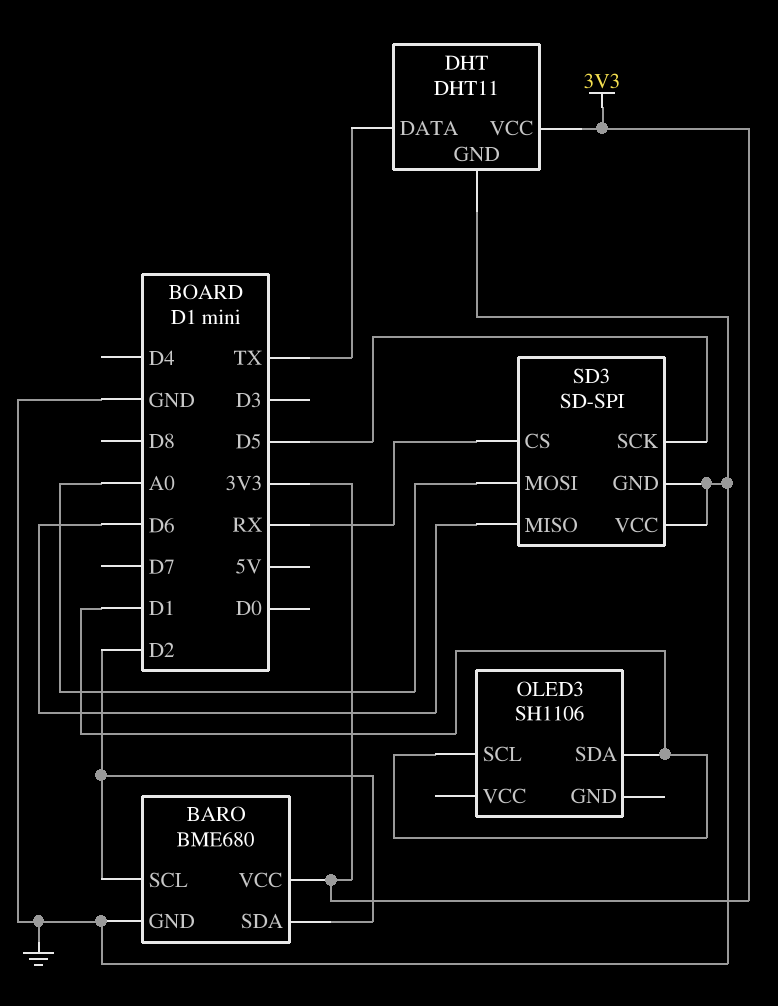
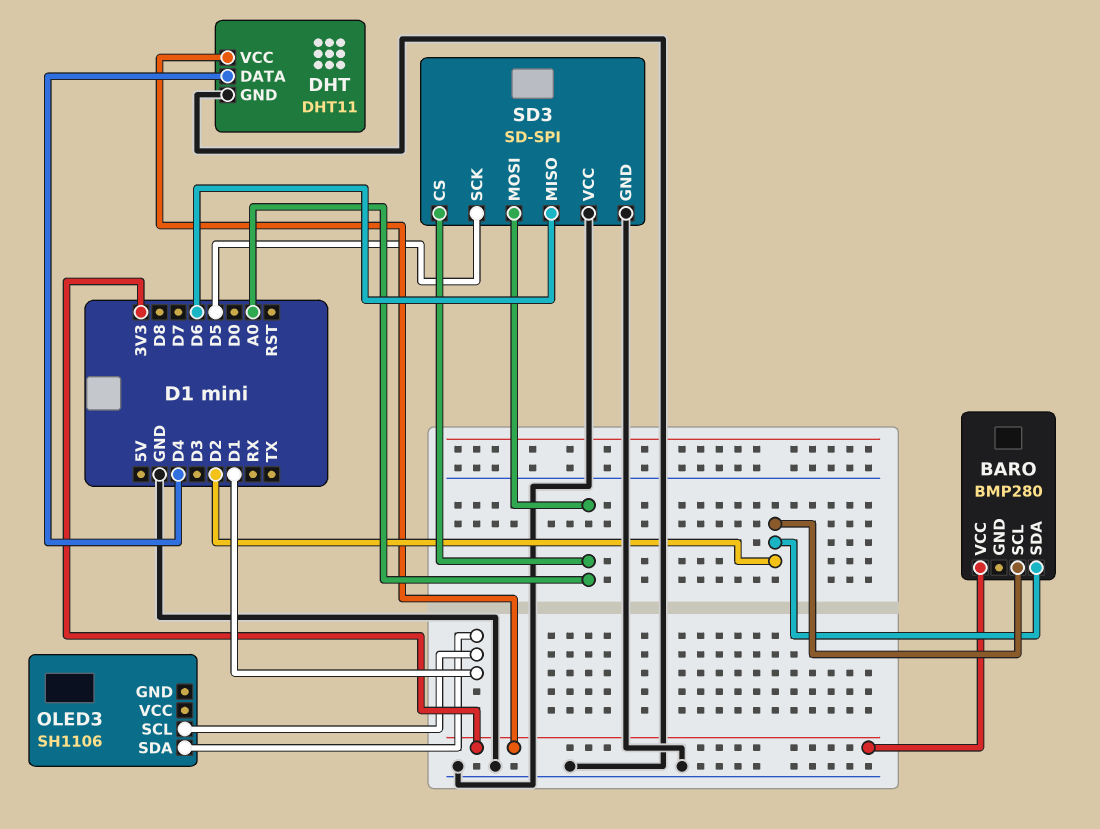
BARO: BME680 -> BMP280
BARO pin GND: GND -> none
DHT pin DATA: TX -> D4
SD3 pin CS: RX -> A0

